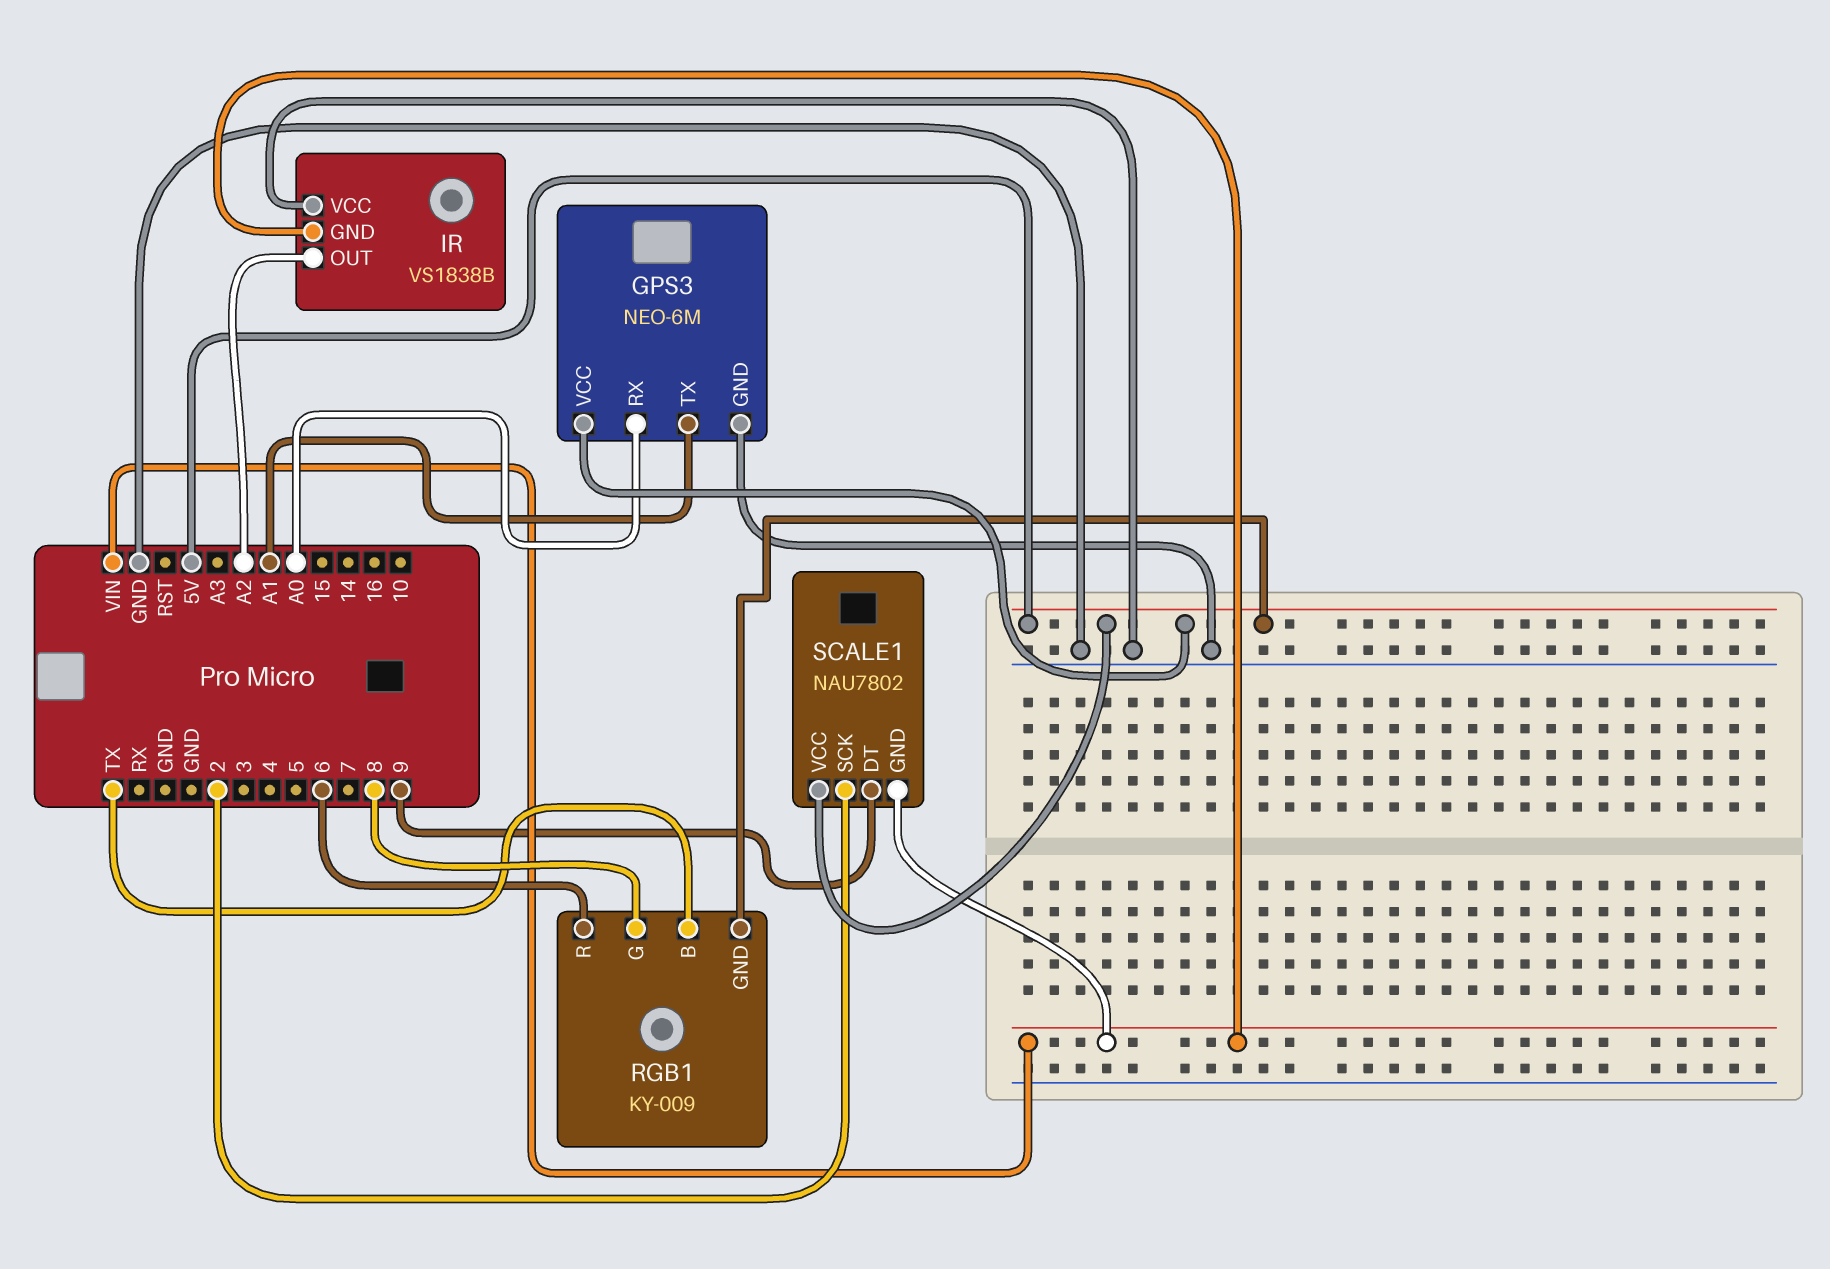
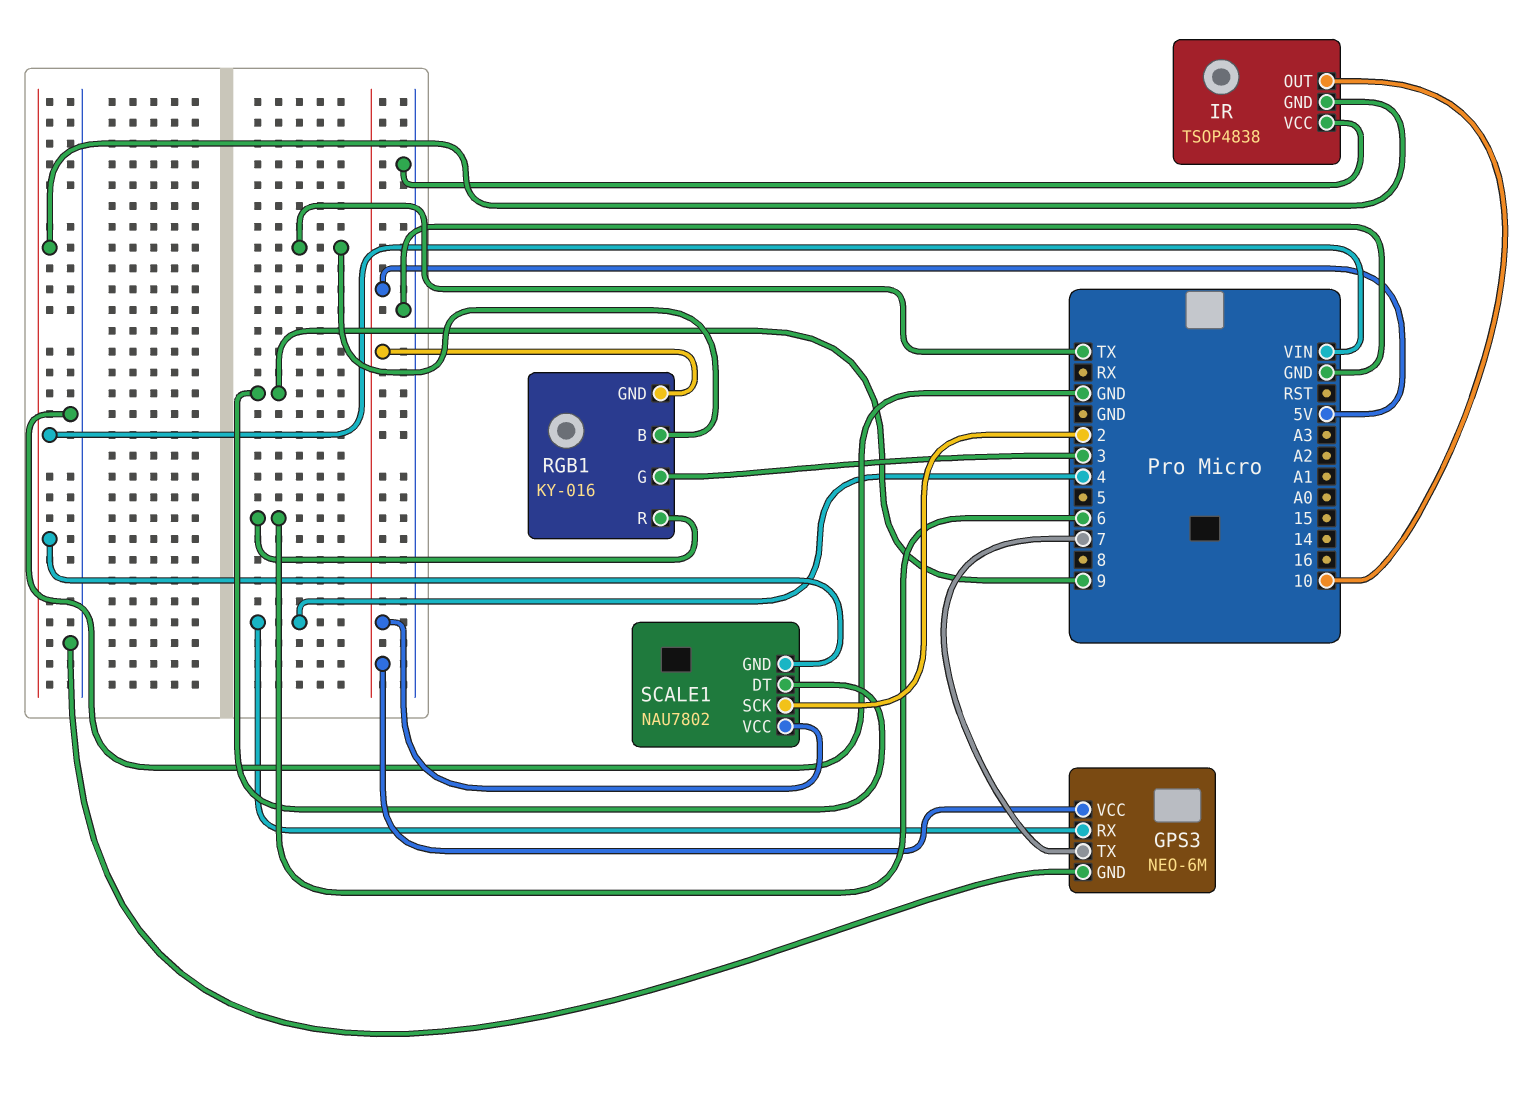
GPS3 pin RX: A0 -> 4
GPS3 pin TX: A1 -> 7
IR: VS1838B -> TSOP4838
IR pin OUT: A2 -> 10
RGB1: KY-009 -> KY-016
RGB1 pin G: 8 -> 3

